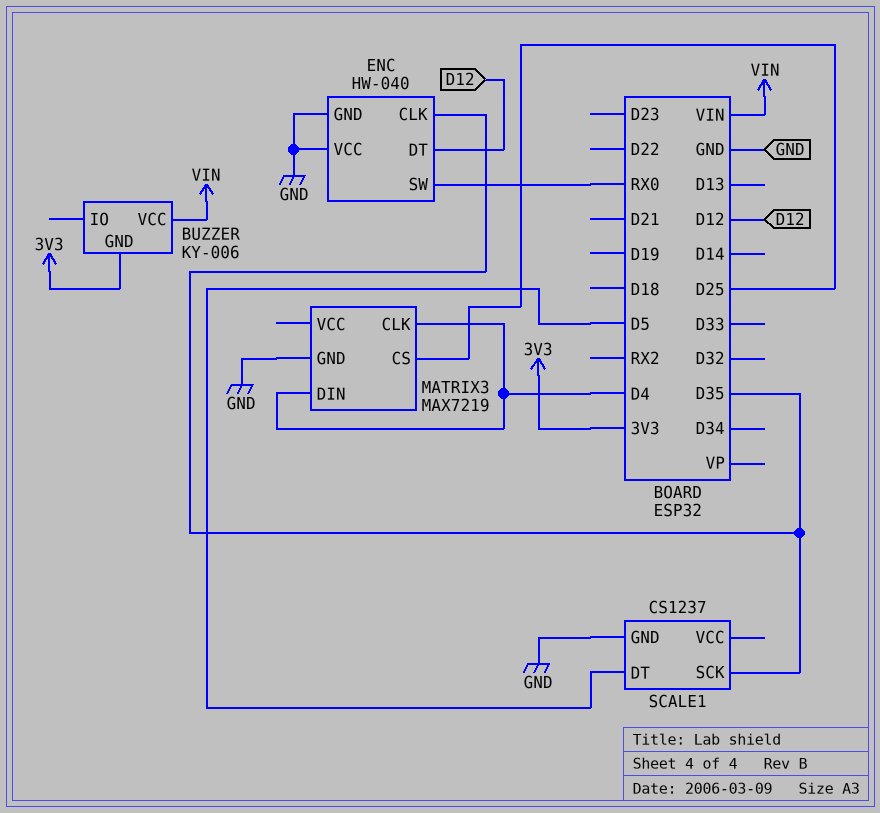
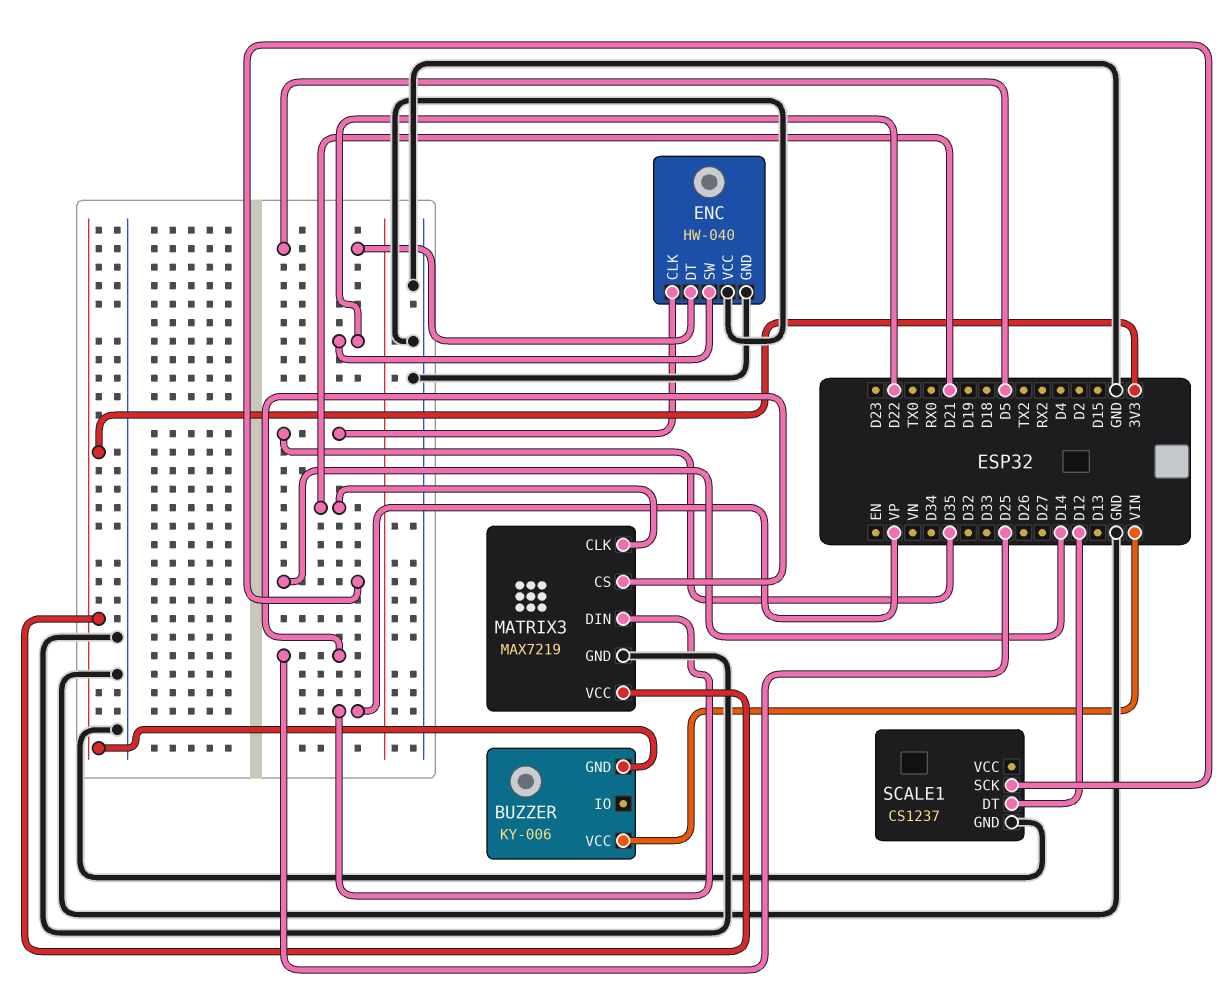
ENC pin DT: D12 -> D5
ENC pin SW: RX0 -> D22
MATRIX3 pin CLK: D4 -> D21
MATRIX3 pin DIN: D4 -> VP
MATRIX3 pin VCC: none -> 3V3
SCALE1 pin DT: D5 -> D12
SCALE1 pin SCK: D35 -> D14

